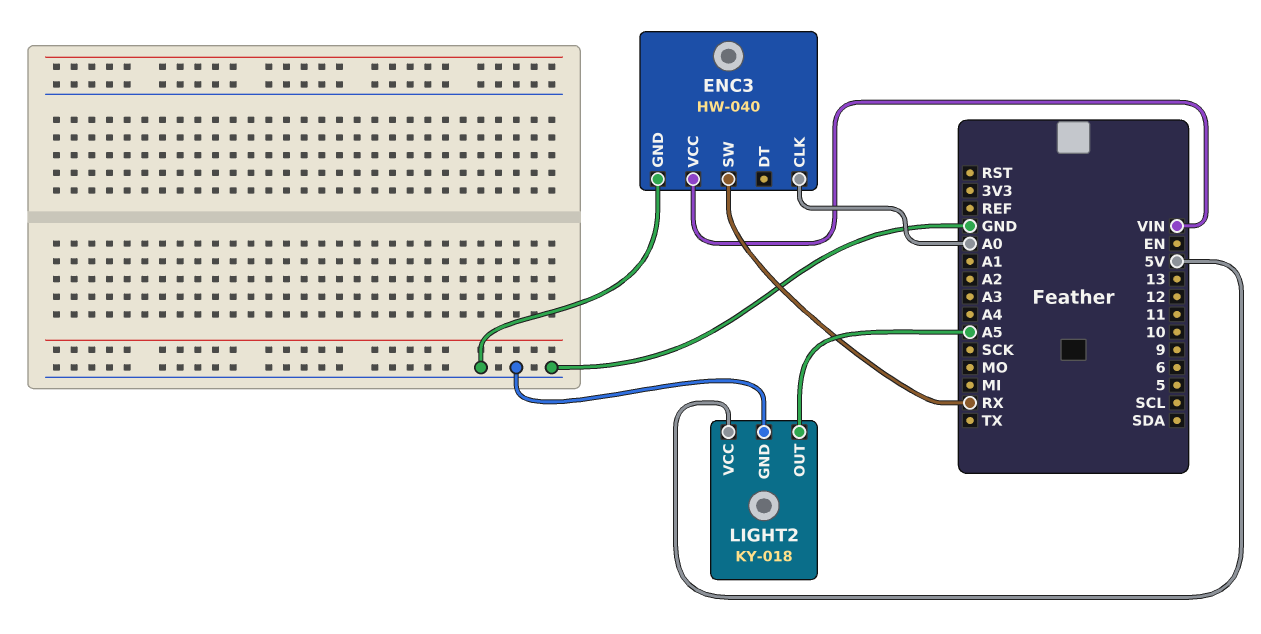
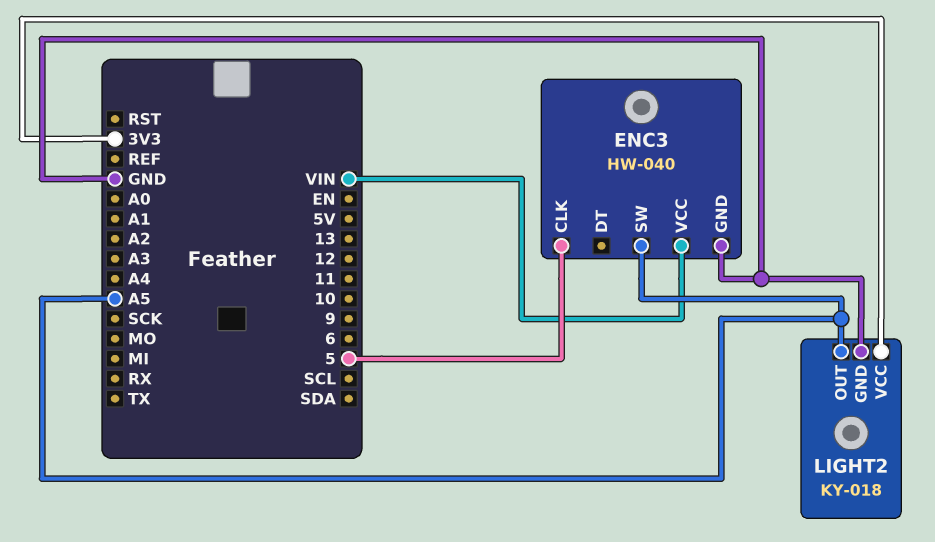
ENC3 pin CLK: A0 -> 5
ENC3 pin SW: RX -> A5
LIGHT2 pin VCC: 5V -> 3V3

